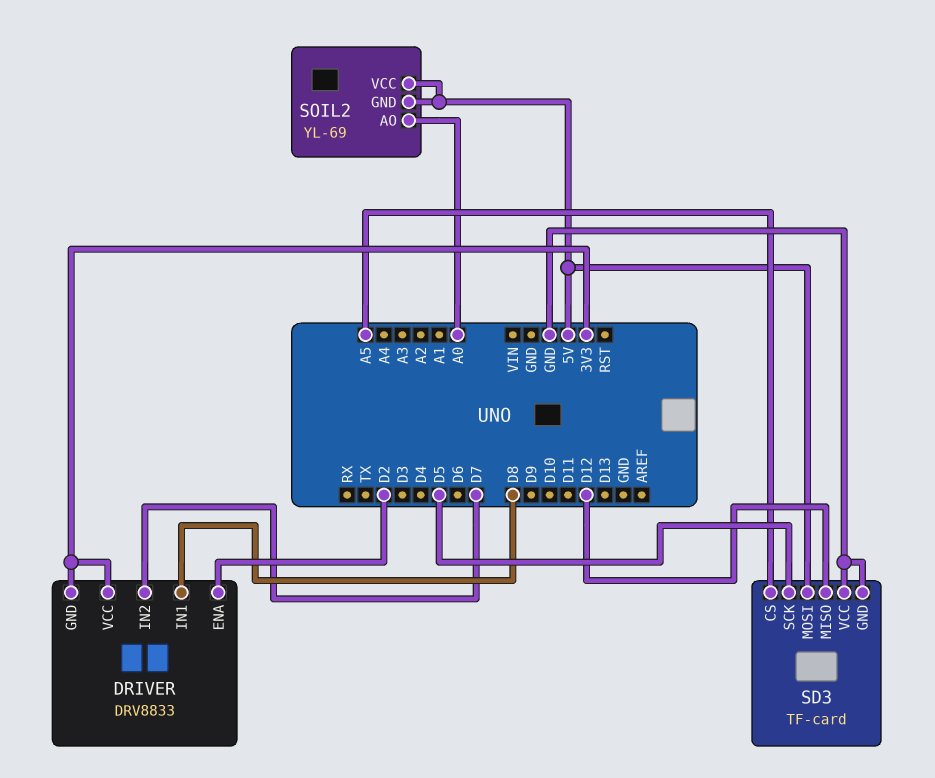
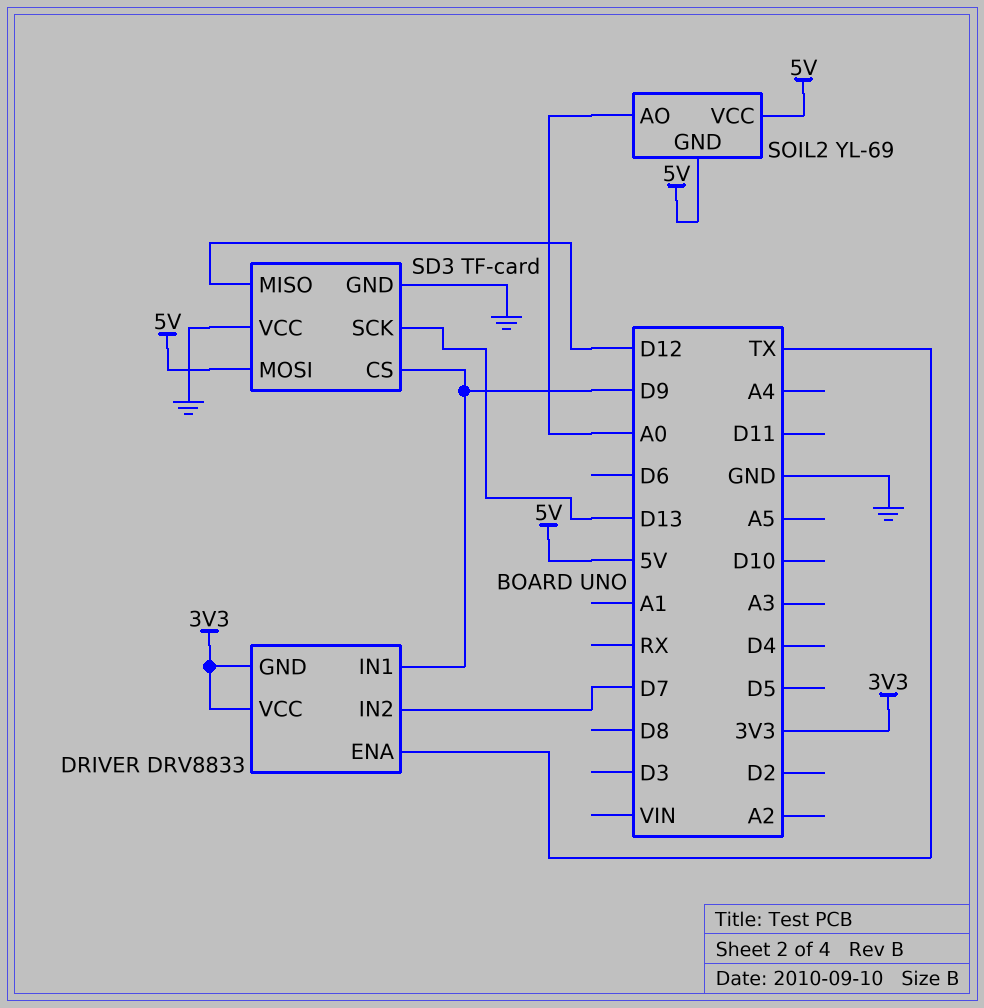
DRIVER pin ENA: D2 -> TX
DRIVER pin IN1: D8 -> D9
SD3 pin CS: A5 -> D9
SD3 pin SCK: D5 -> D13

